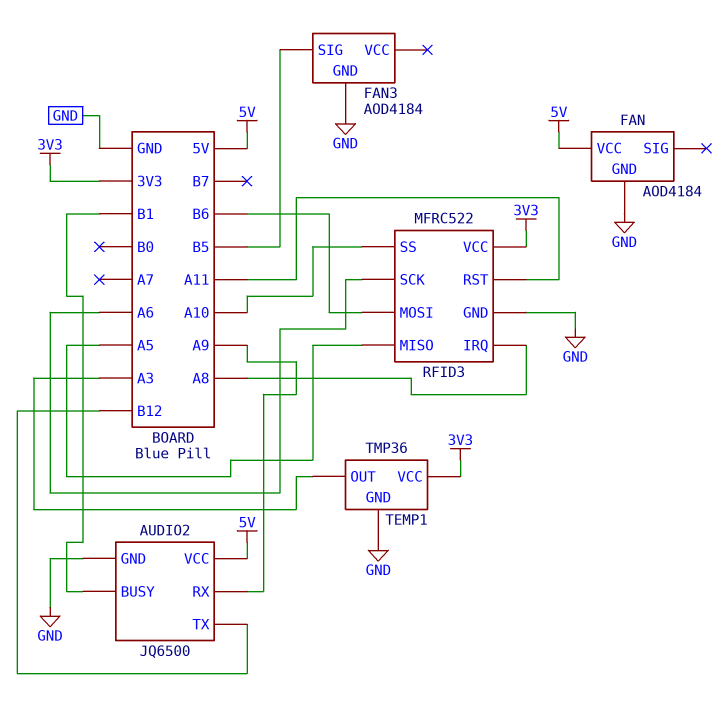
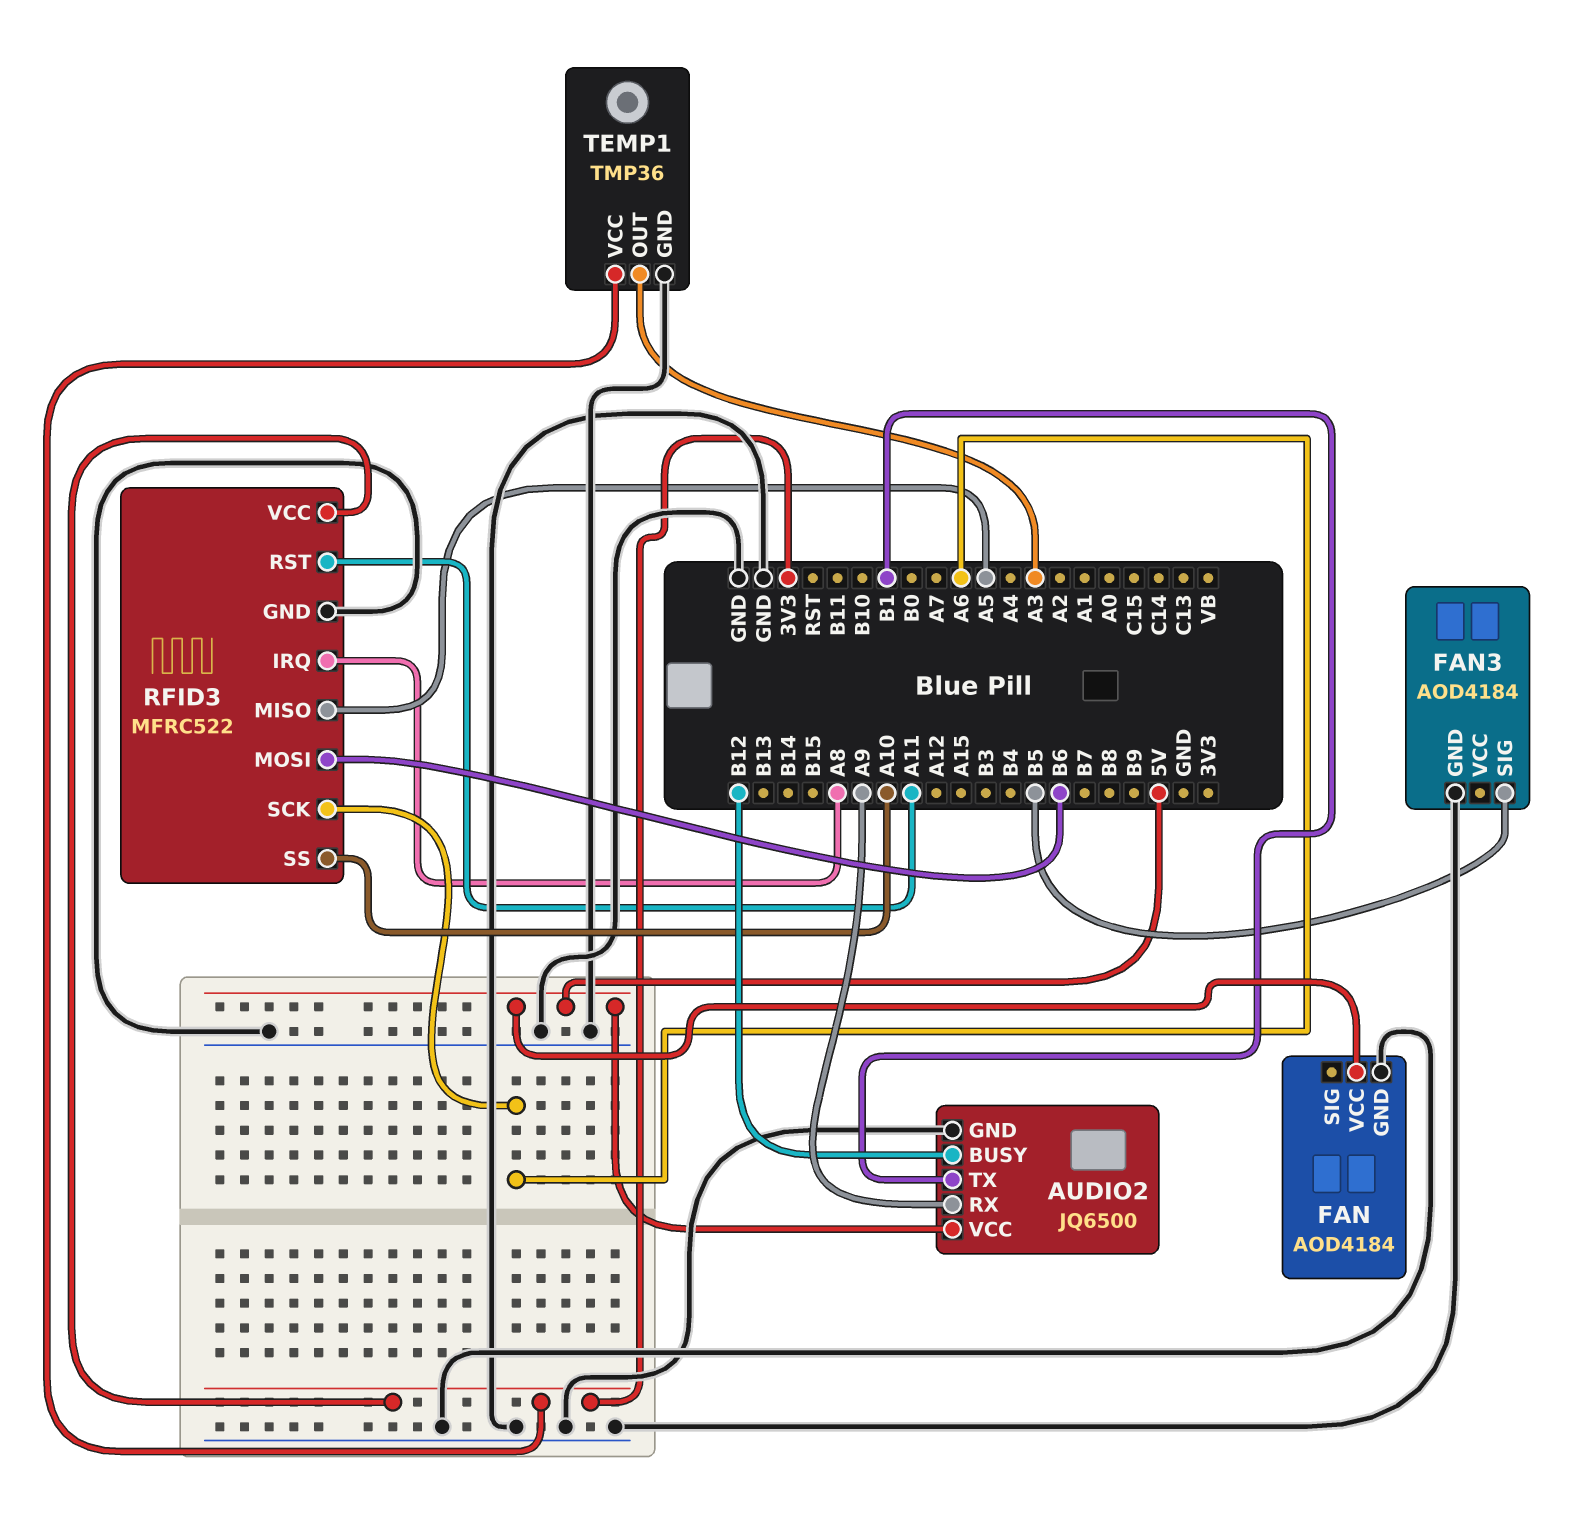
AUDIO2 pin BUSY: B1 -> B12
AUDIO2 pin TX: B12 -> B1

